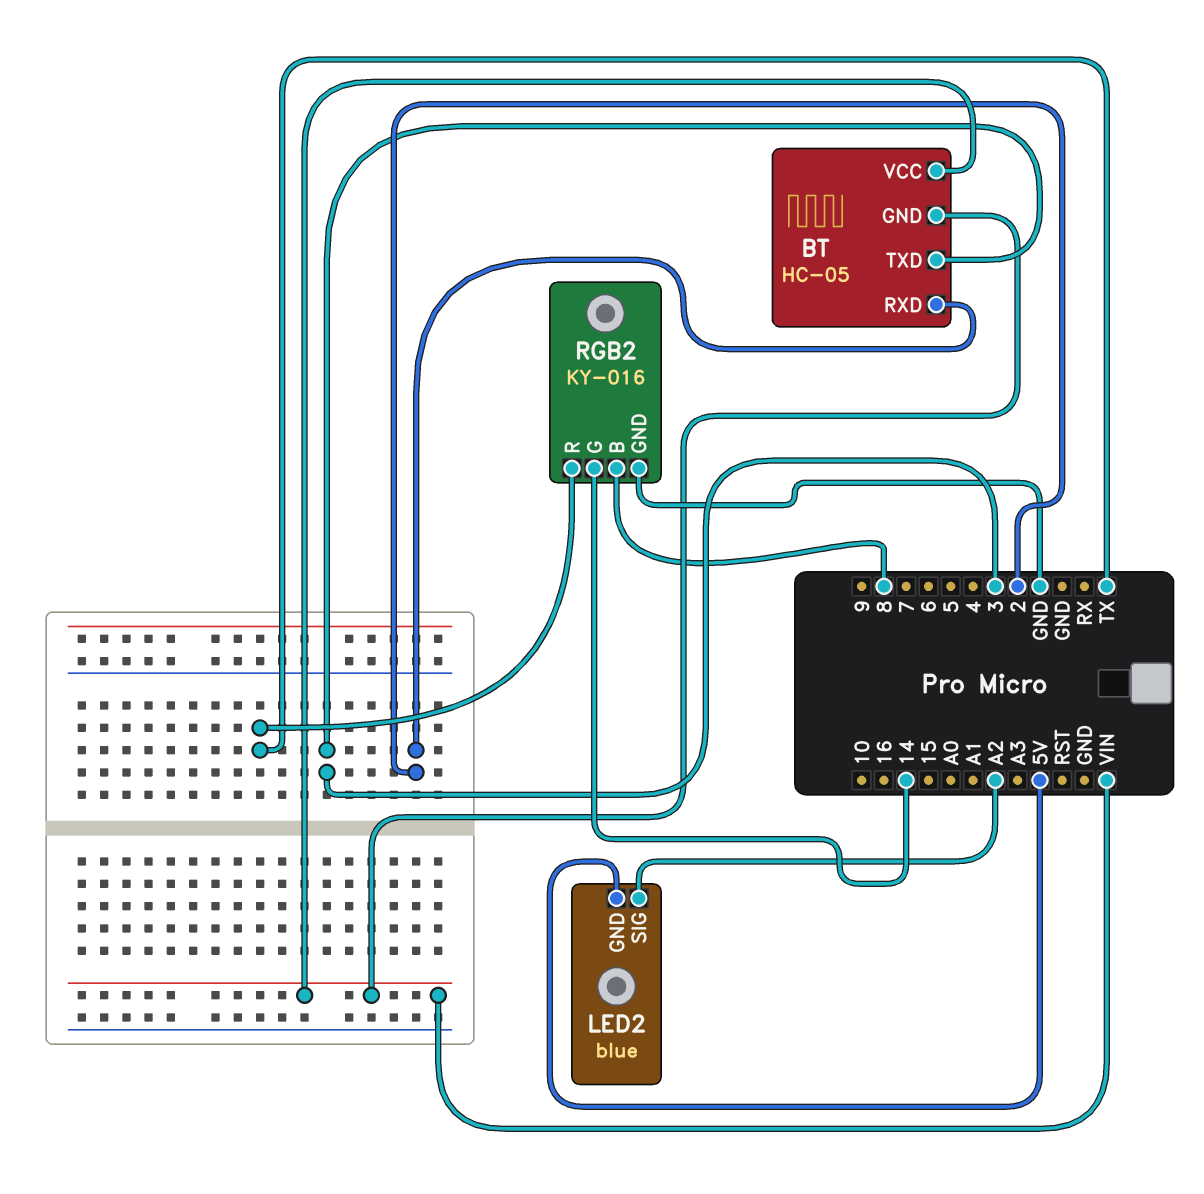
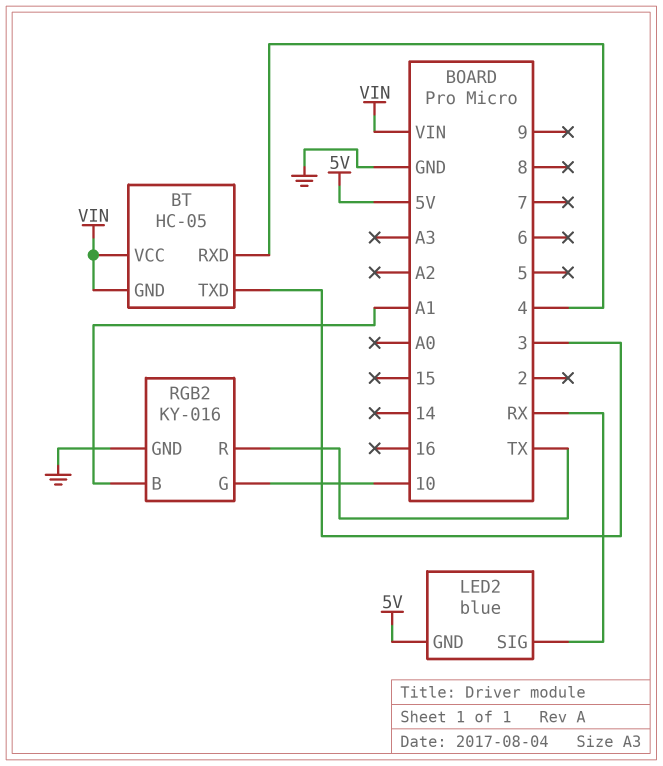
BT pin RXD: 2 -> 4
LED2 pin SIG: A2 -> RX
RGB2 pin B: 8 -> A1
RGB2 pin G: 14 -> 10

